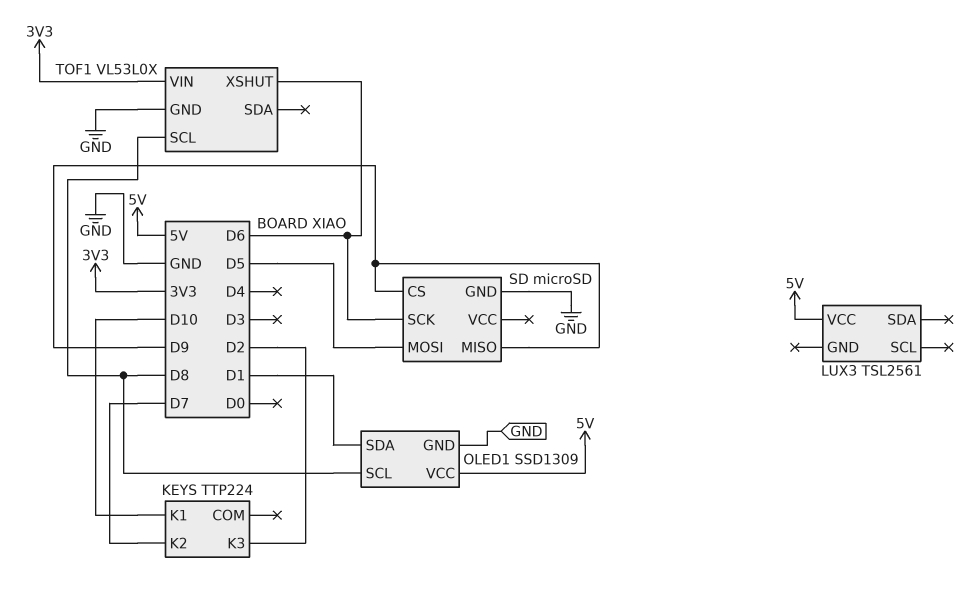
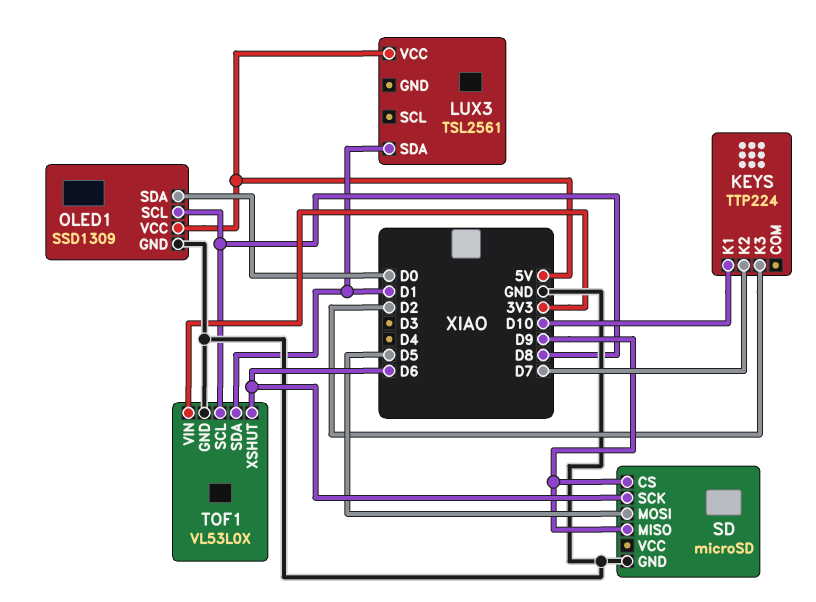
LUX3 pin SDA: none -> D1
OLED1 pin SDA: D1 -> D0
TOF1 pin SDA: none -> D1

